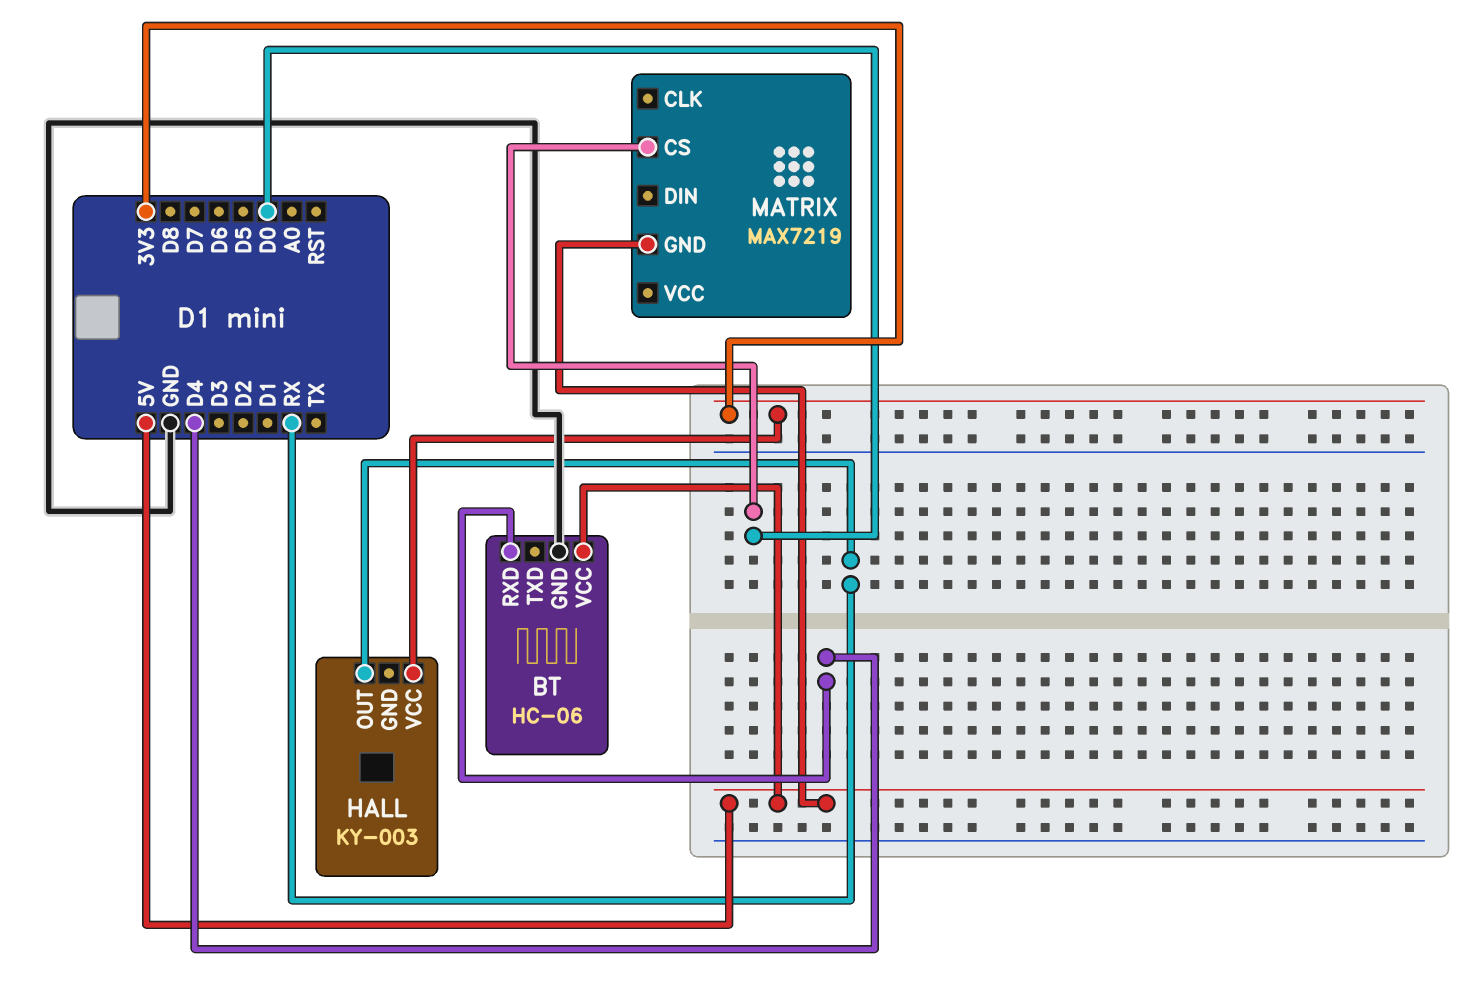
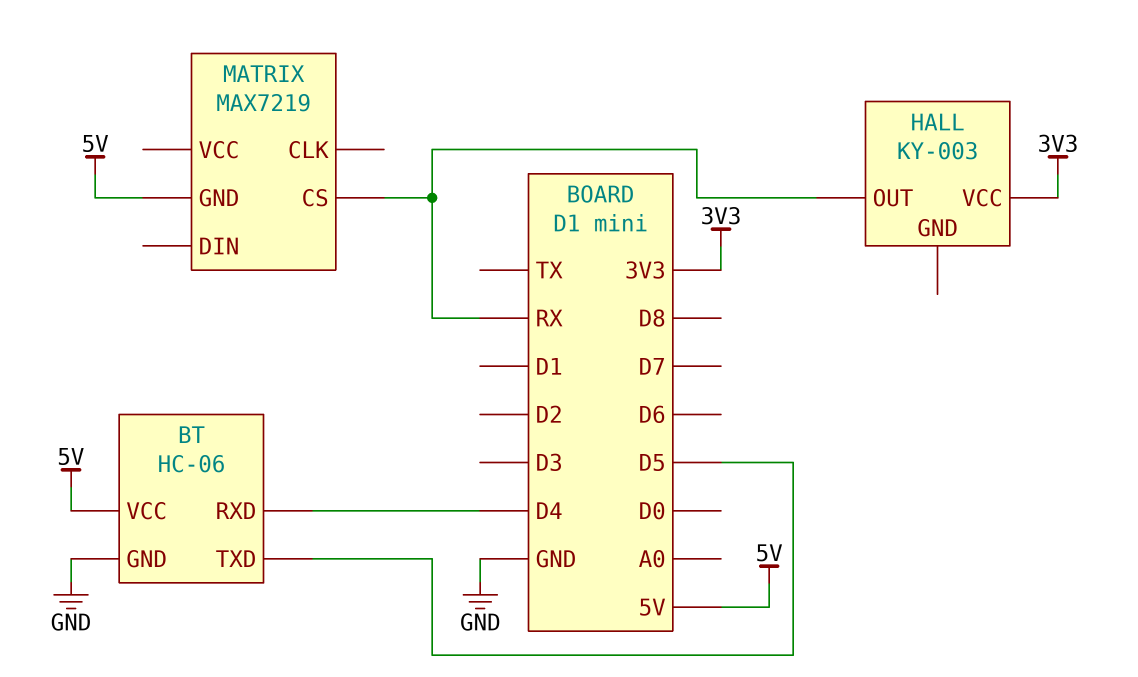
BT pin TXD: none -> D5
MATRIX pin CS: D0 -> RX

